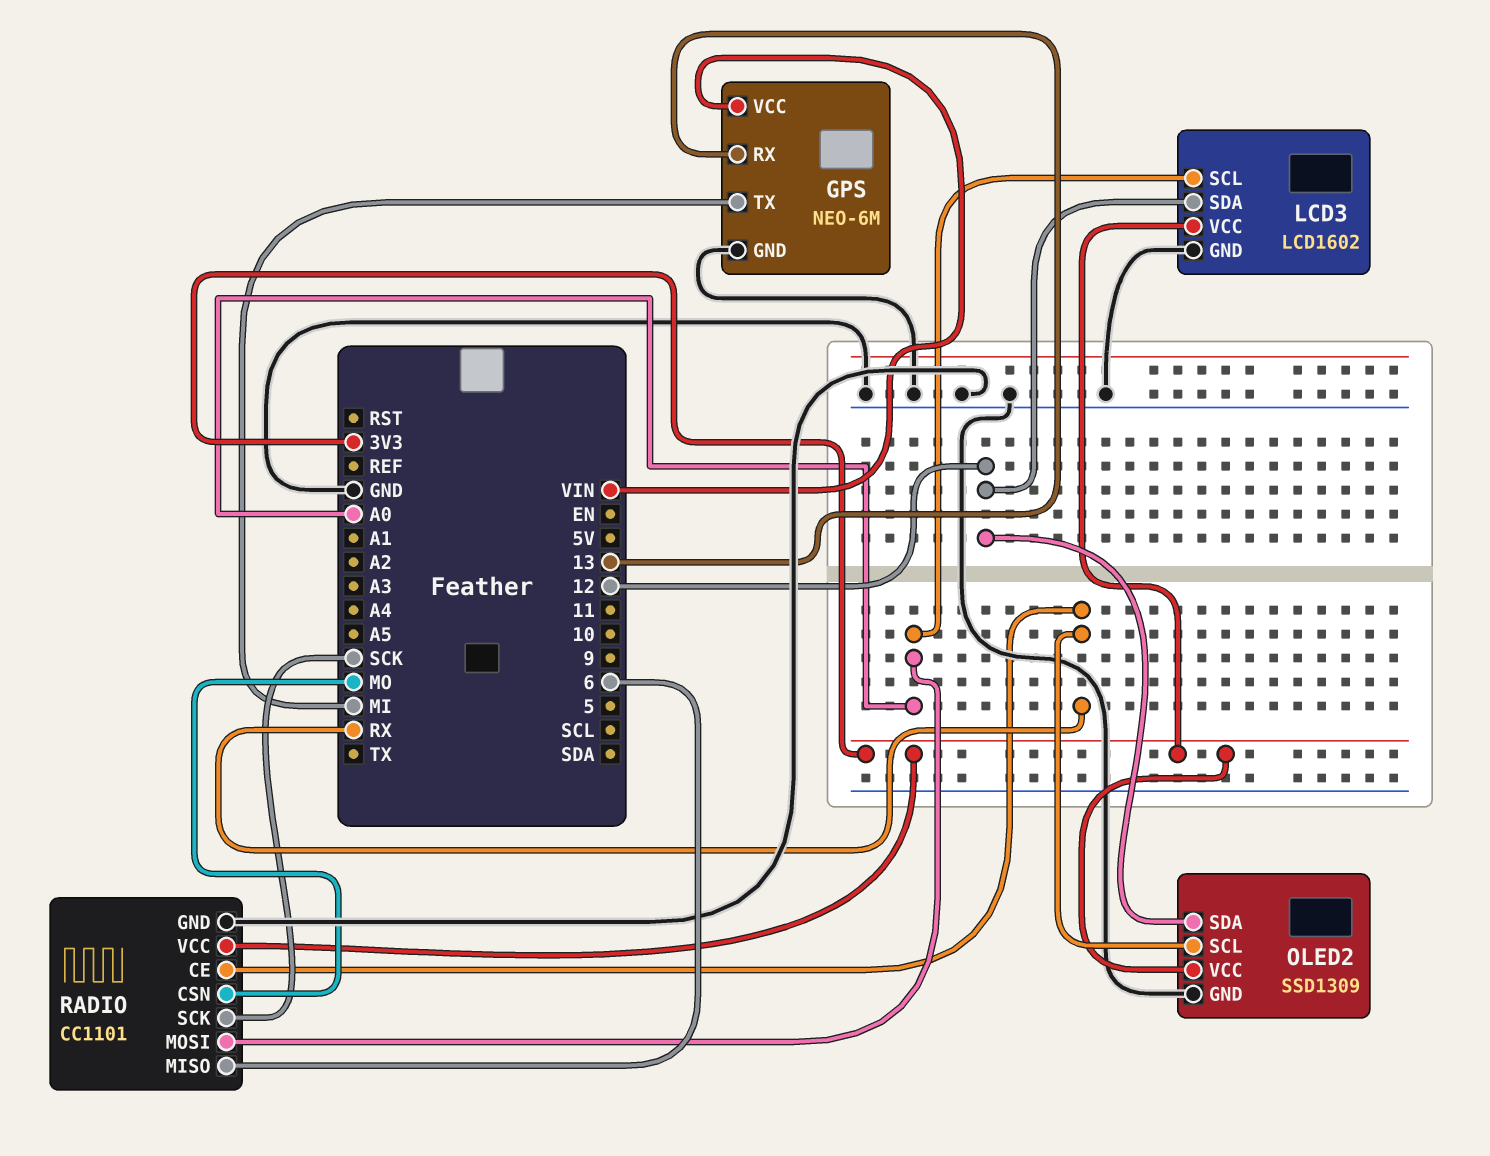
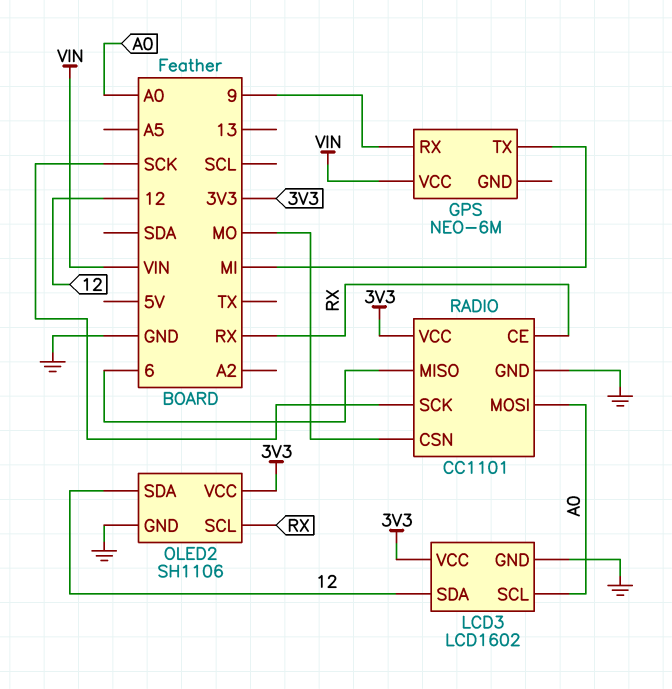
GPS pin GND: GND -> none
GPS pin RX: 13 -> 9
OLED2: SSD1309 -> SH1106

